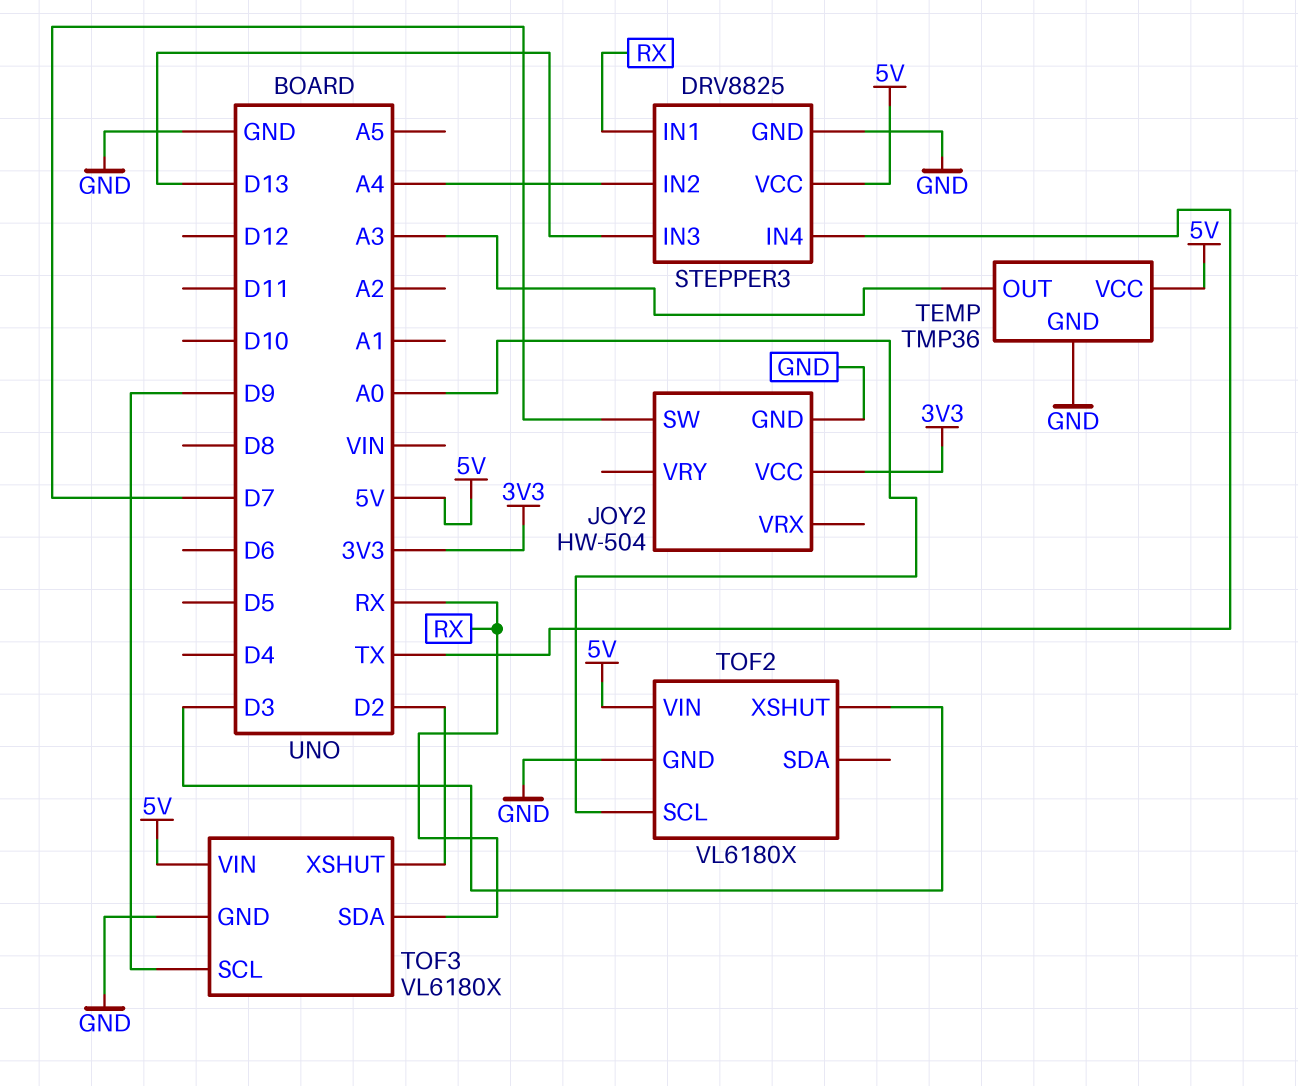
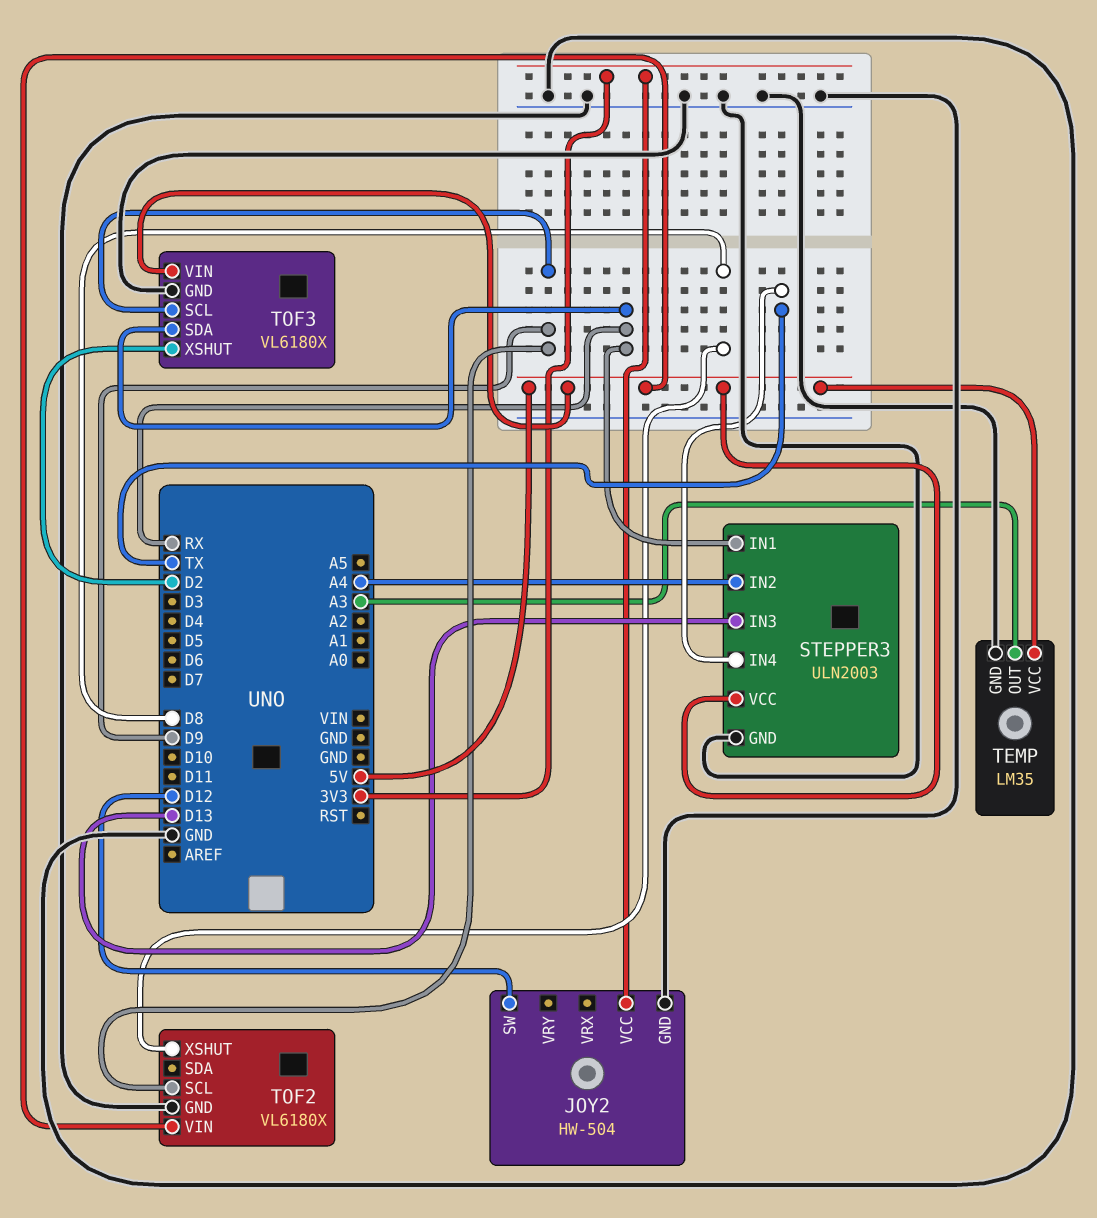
JOY2 pin SW: D7 -> D12
STEPPER3: DRV8825 -> ULN2003
TEMP: TMP36 -> LM35
TOF2 pin SCL: A0 -> D9
TOF2 pin XSHUT: D3 -> D8

